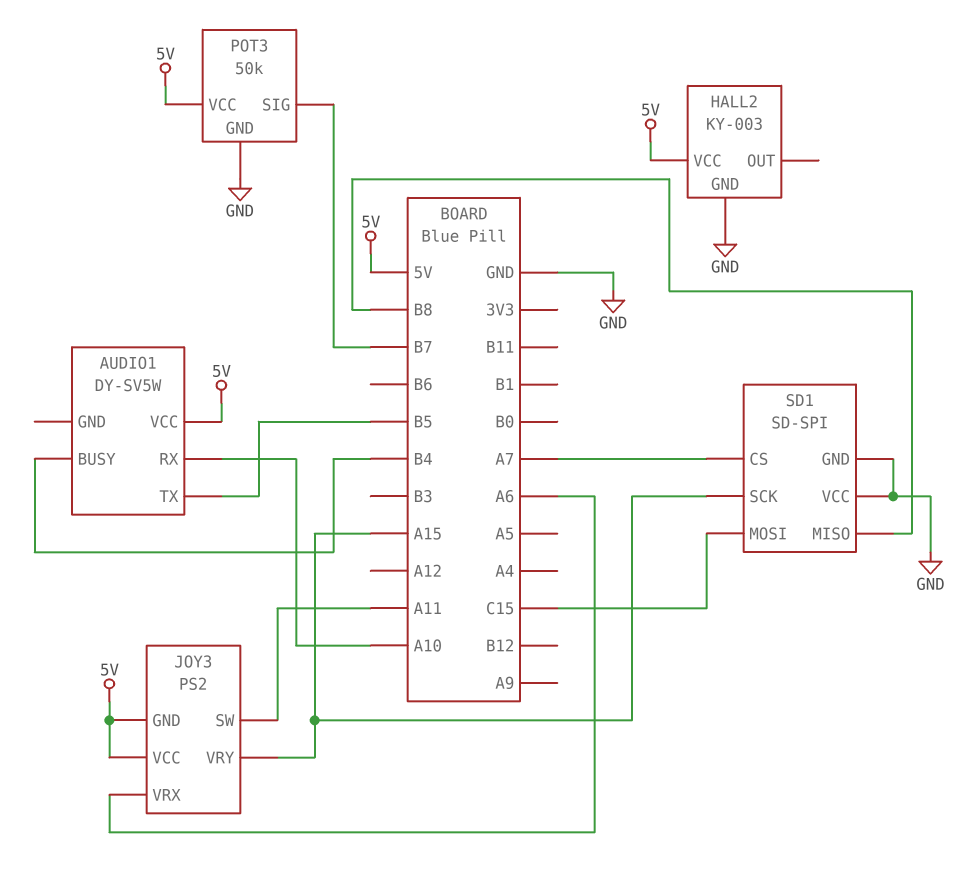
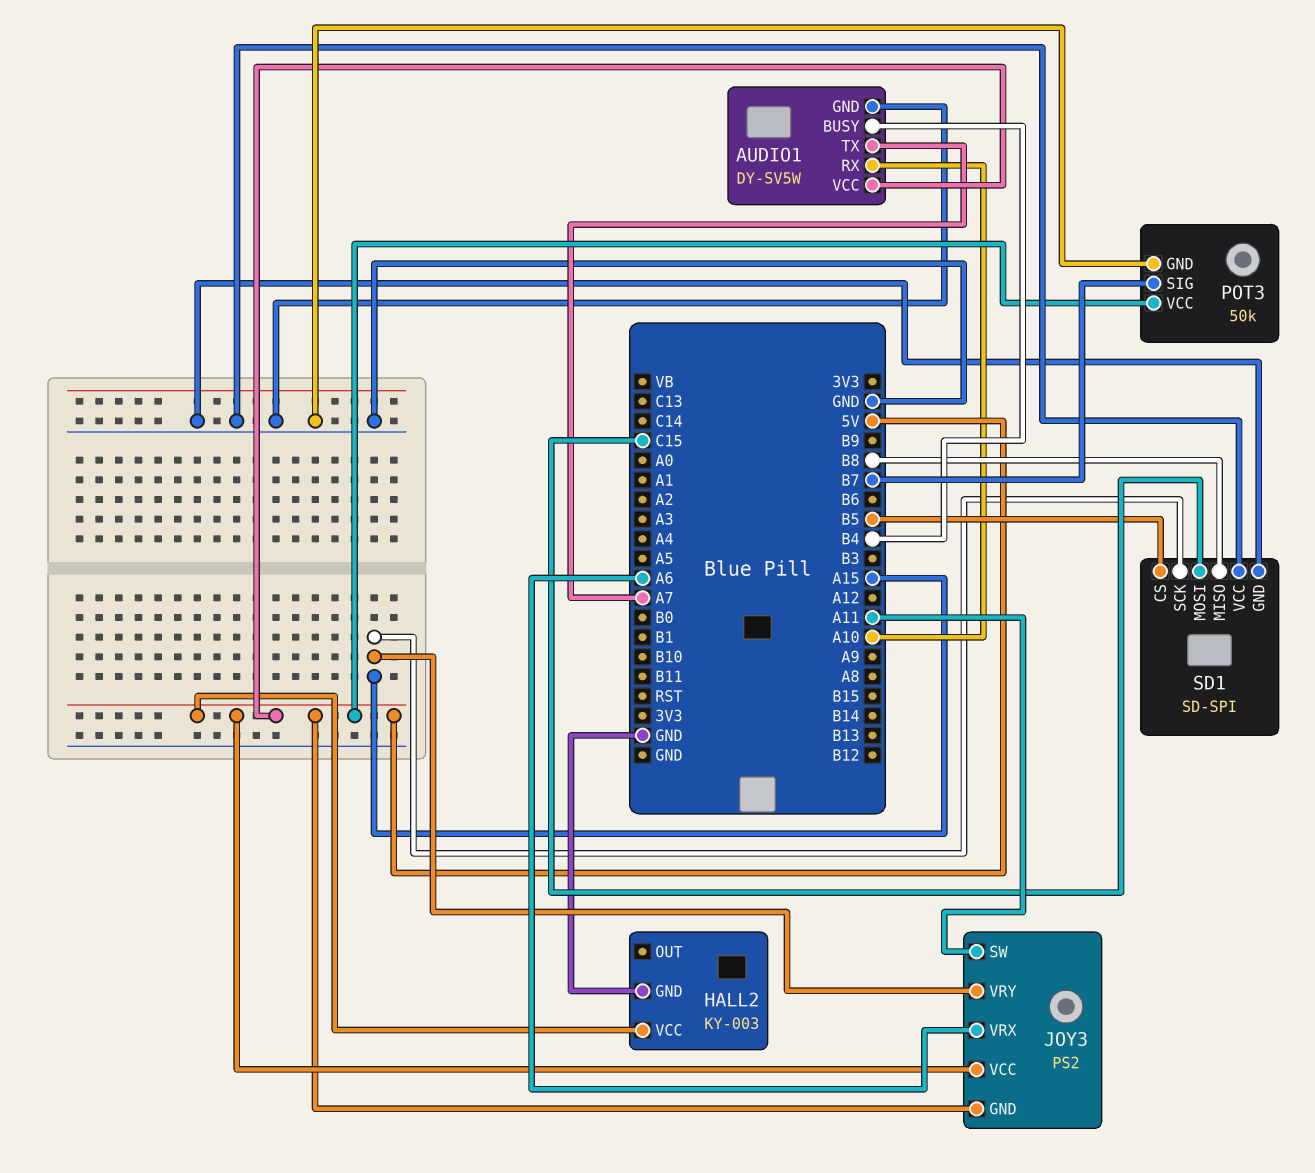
AUDIO1 pin GND: none -> GND
AUDIO1 pin TX: B5 -> A7
SD1 pin CS: A7 -> B5

